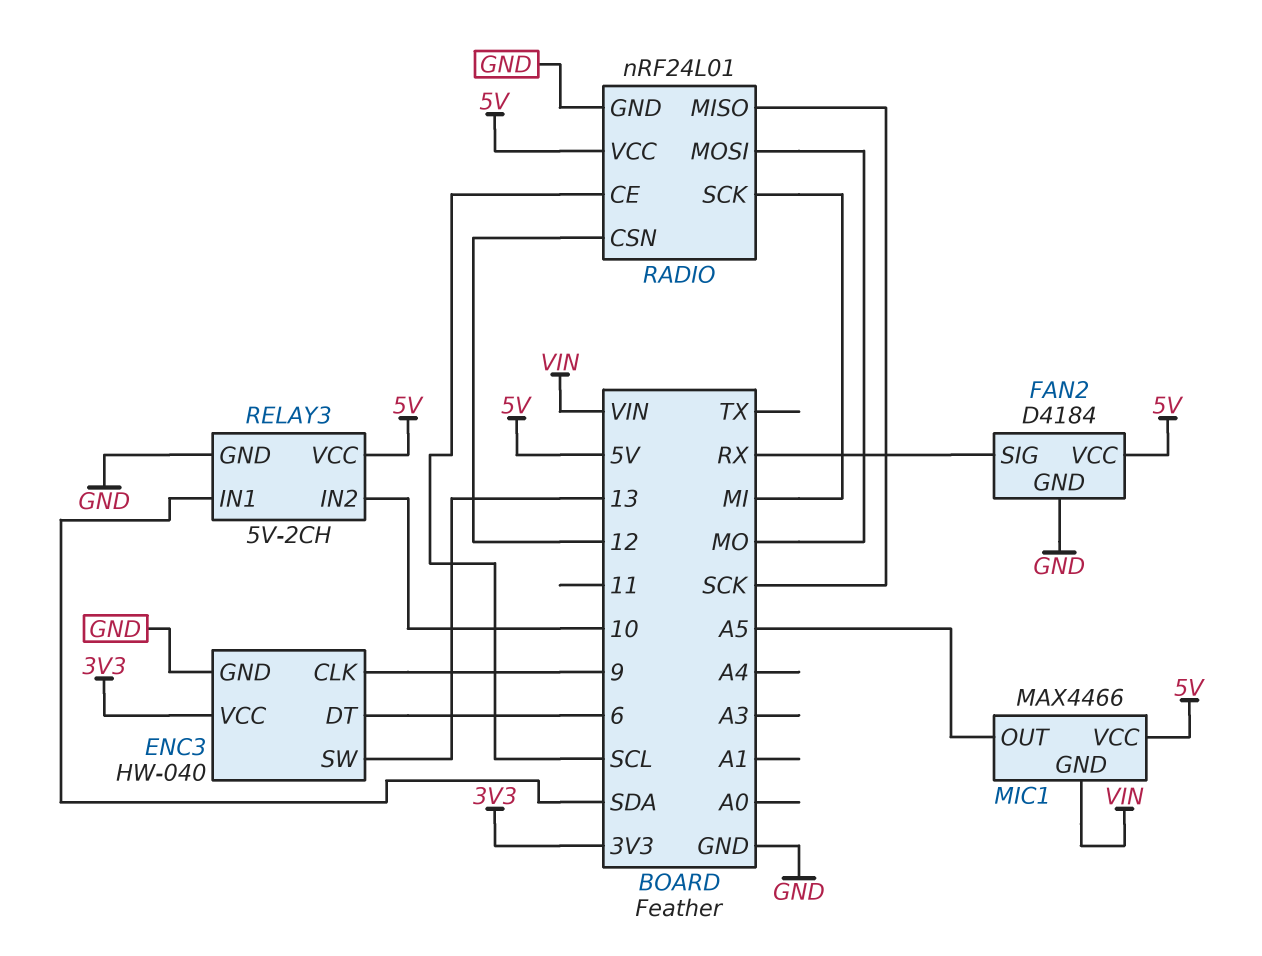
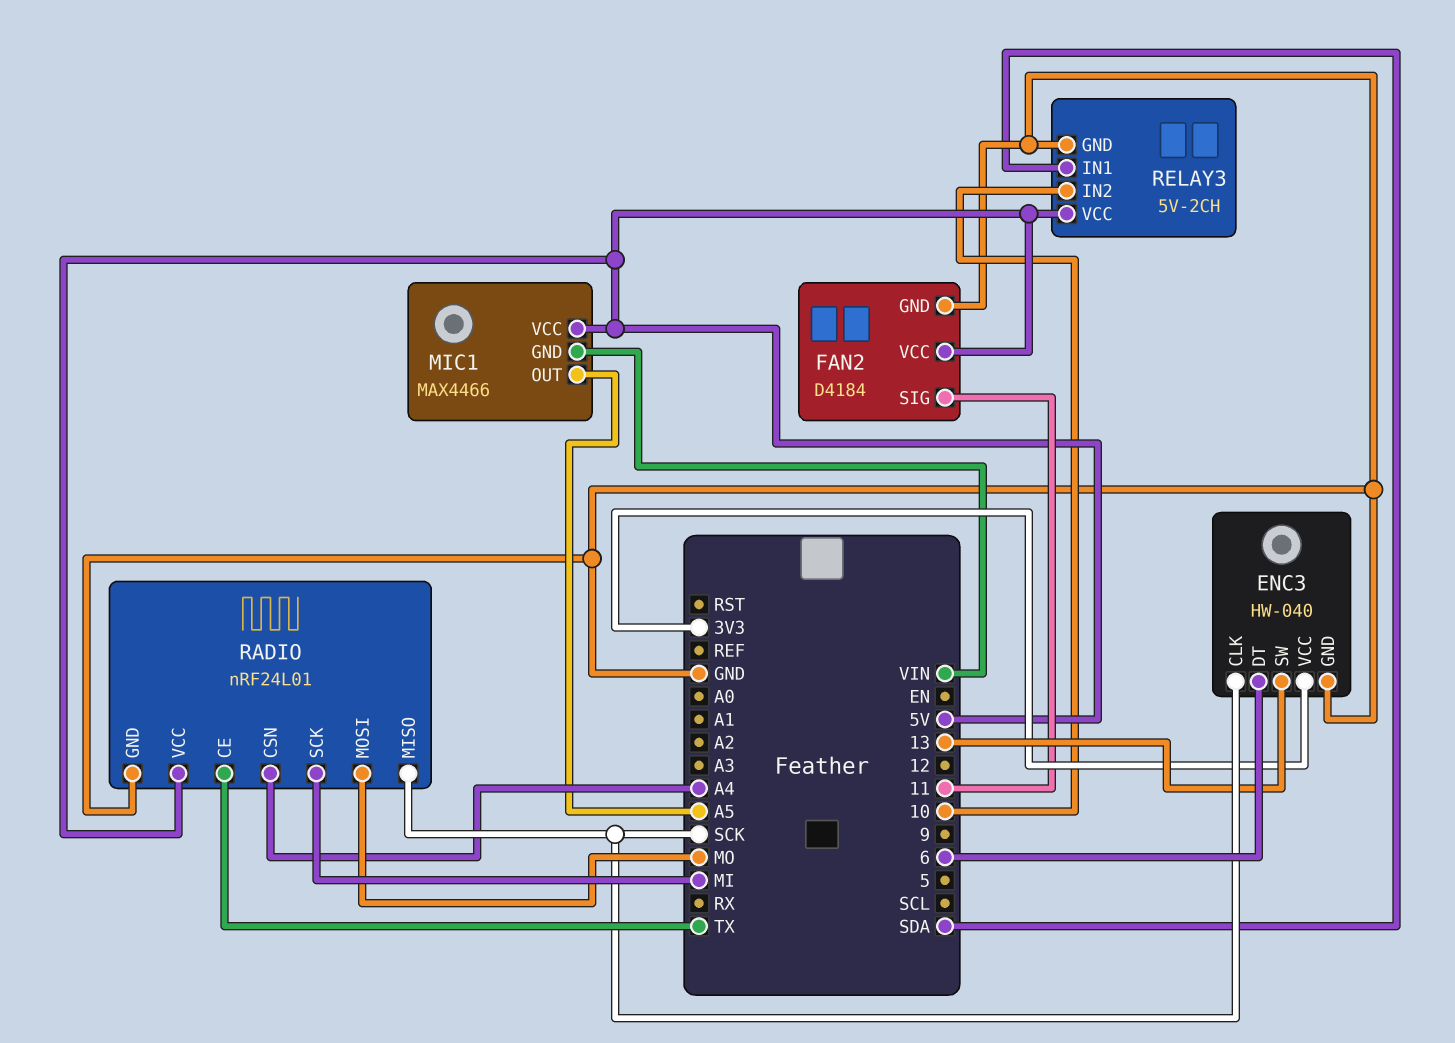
ENC3 pin CLK: 9 -> SCK
FAN2 pin SIG: RX -> 11
RADIO pin CE: SCL -> TX
RADIO pin CSN: 12 -> A4

